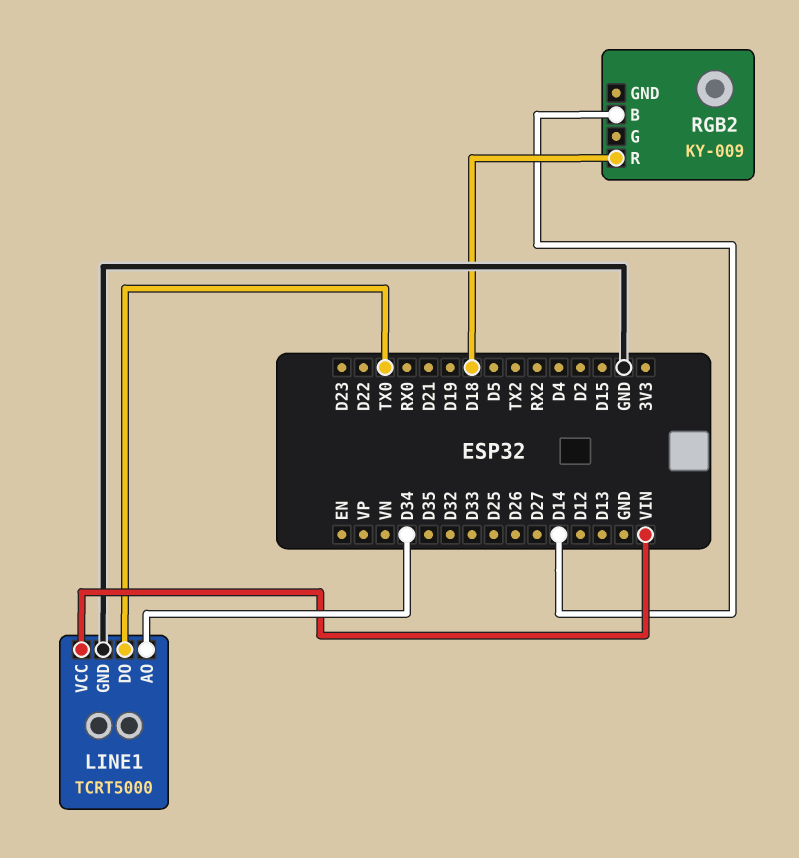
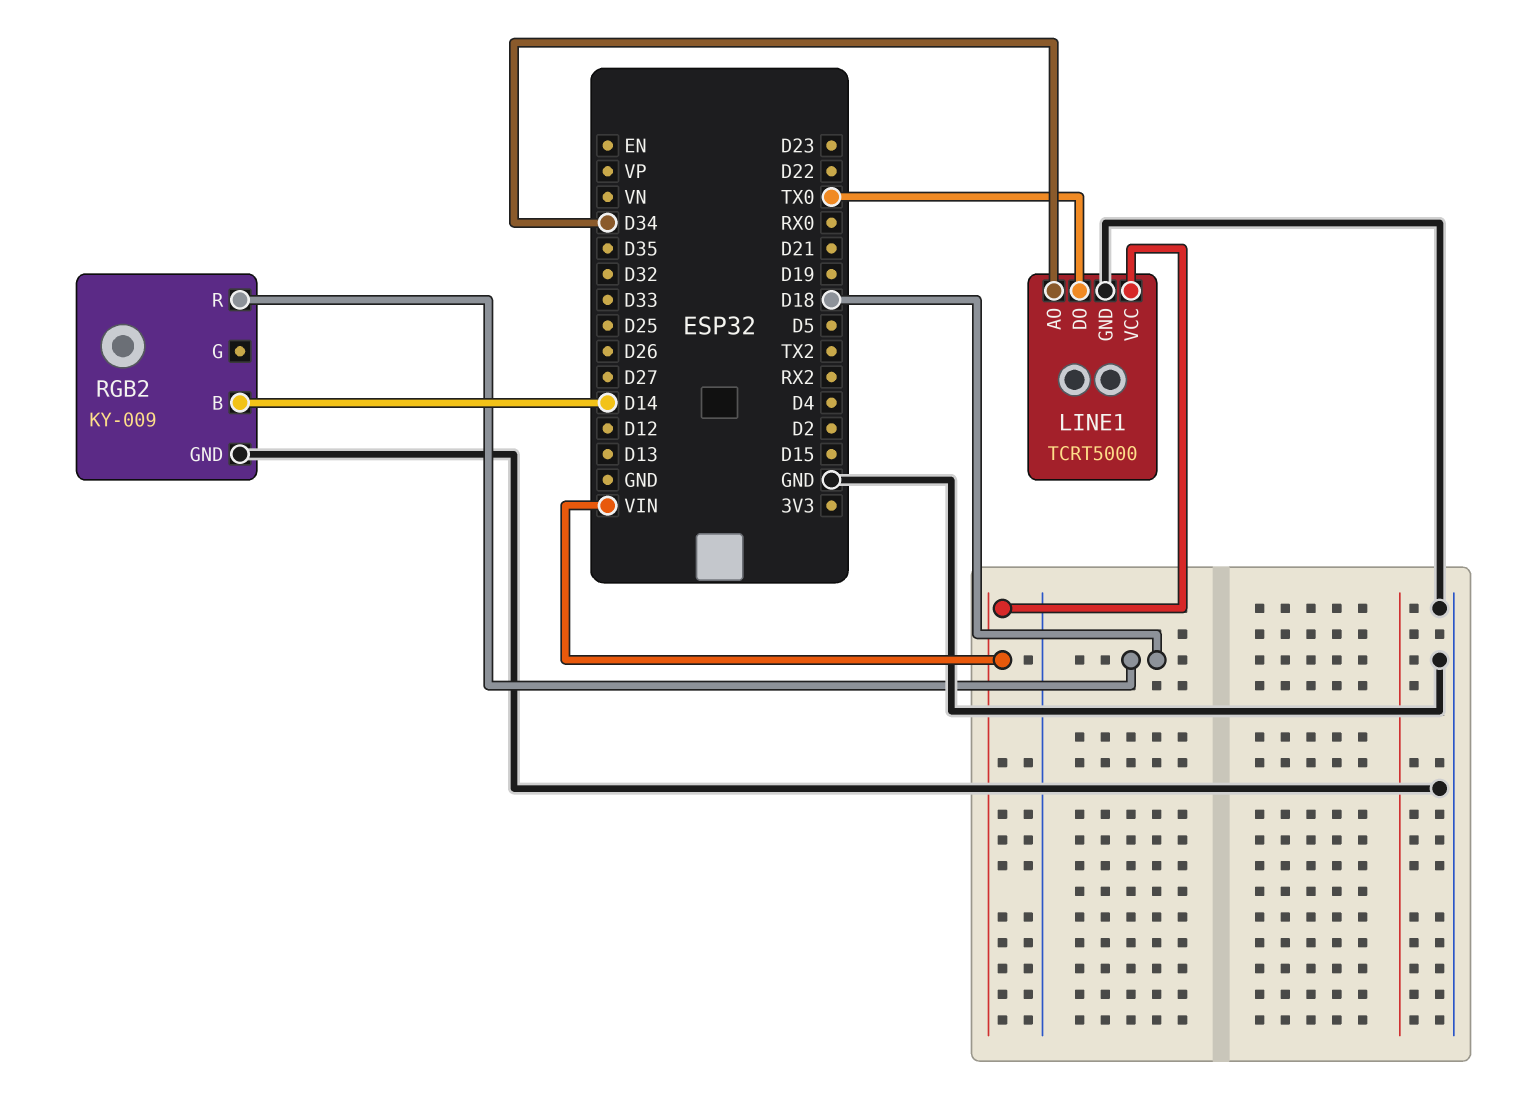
RGB2 pin GND: none -> GND

